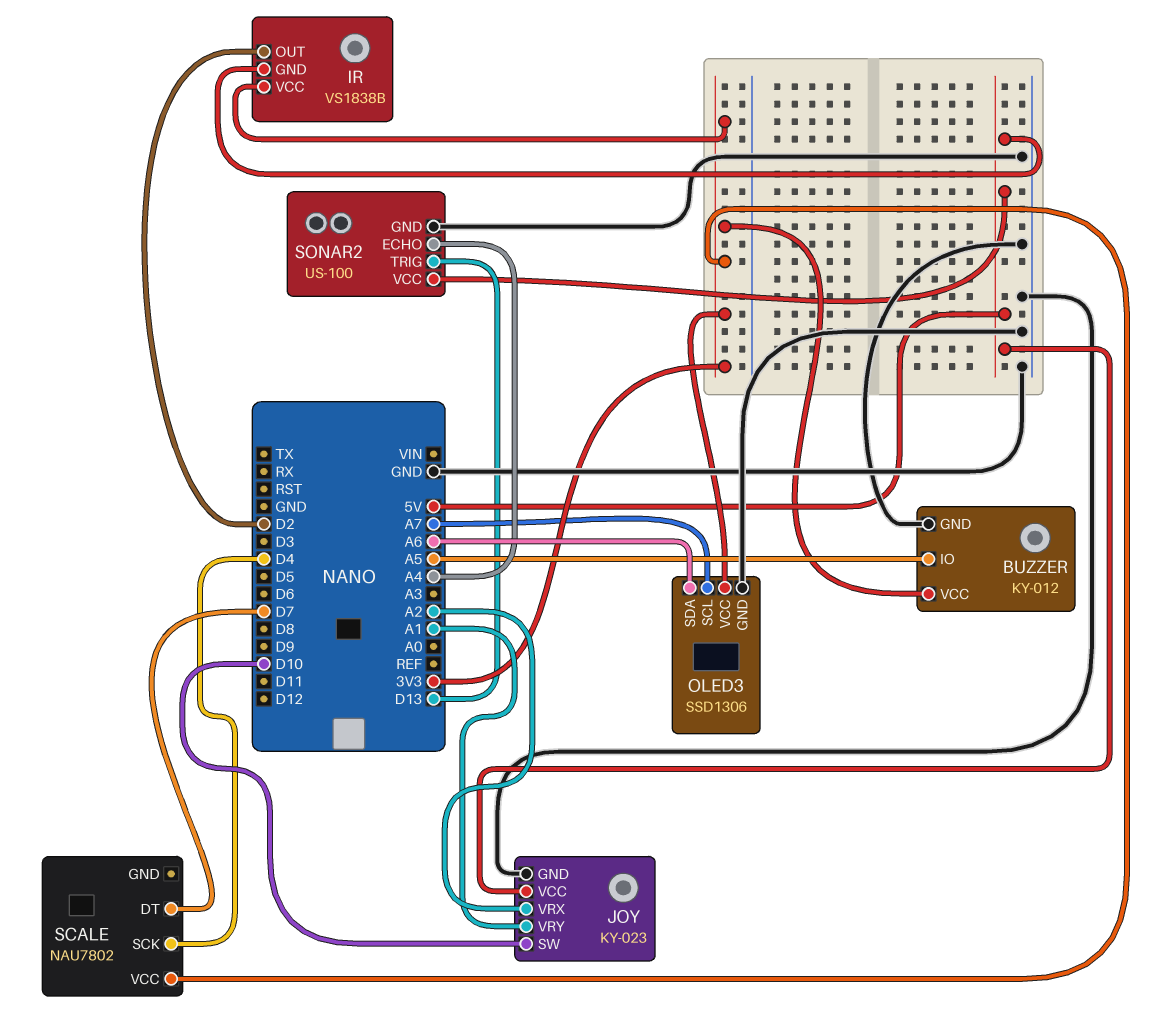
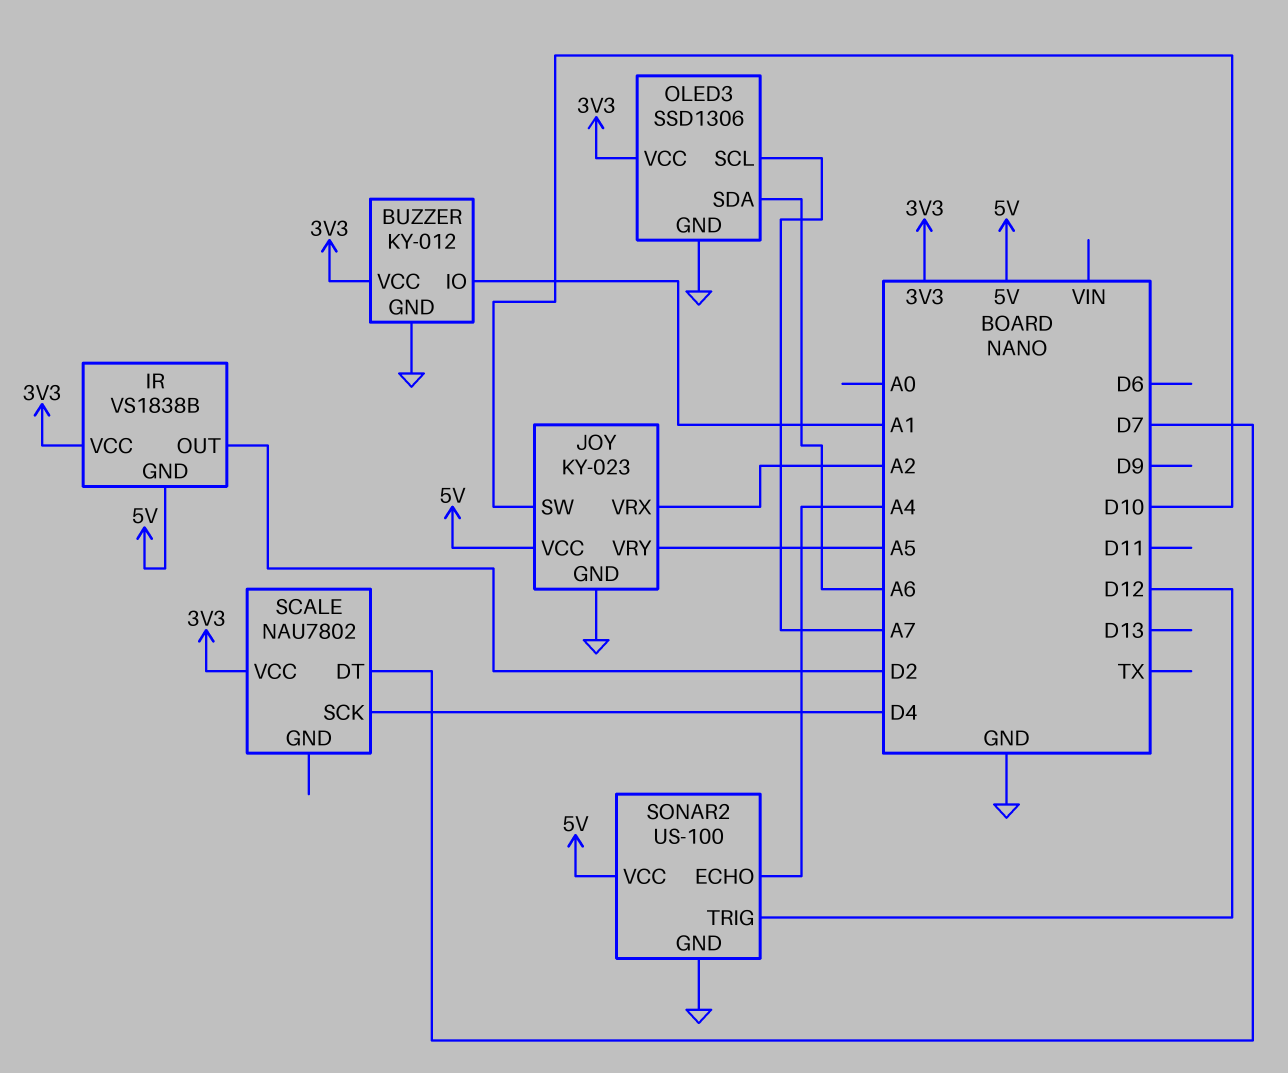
BUZZER pin IO: A5 -> A1
JOY pin VRY: A1 -> A5
SONAR2 pin TRIG: D13 -> D12

